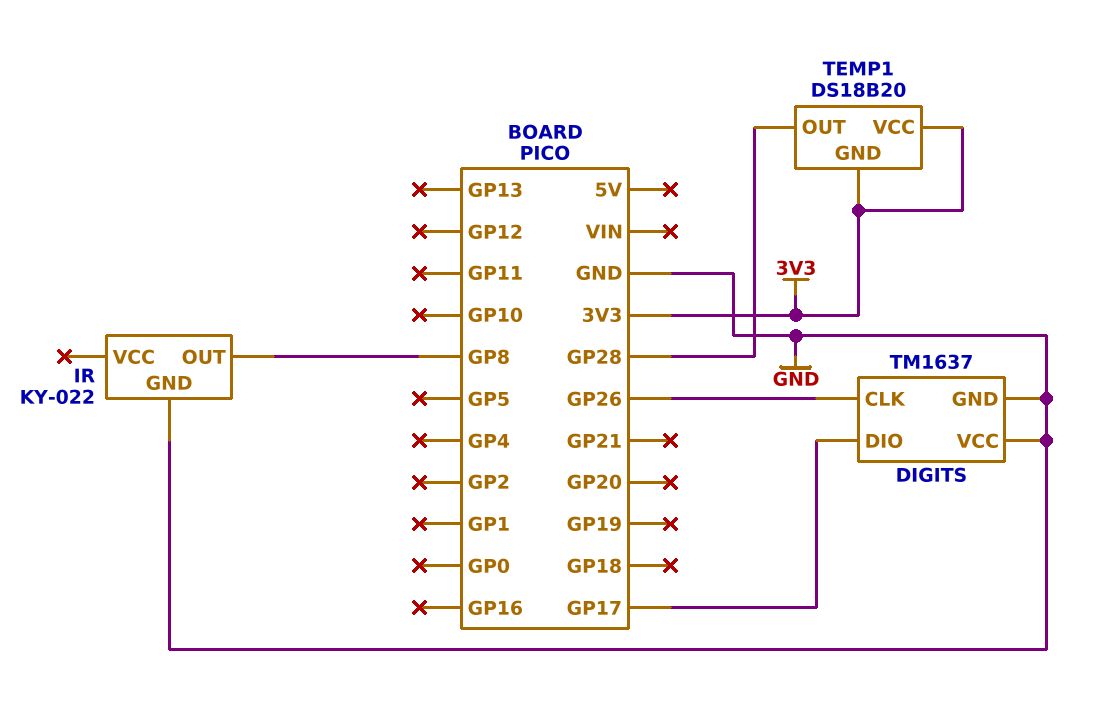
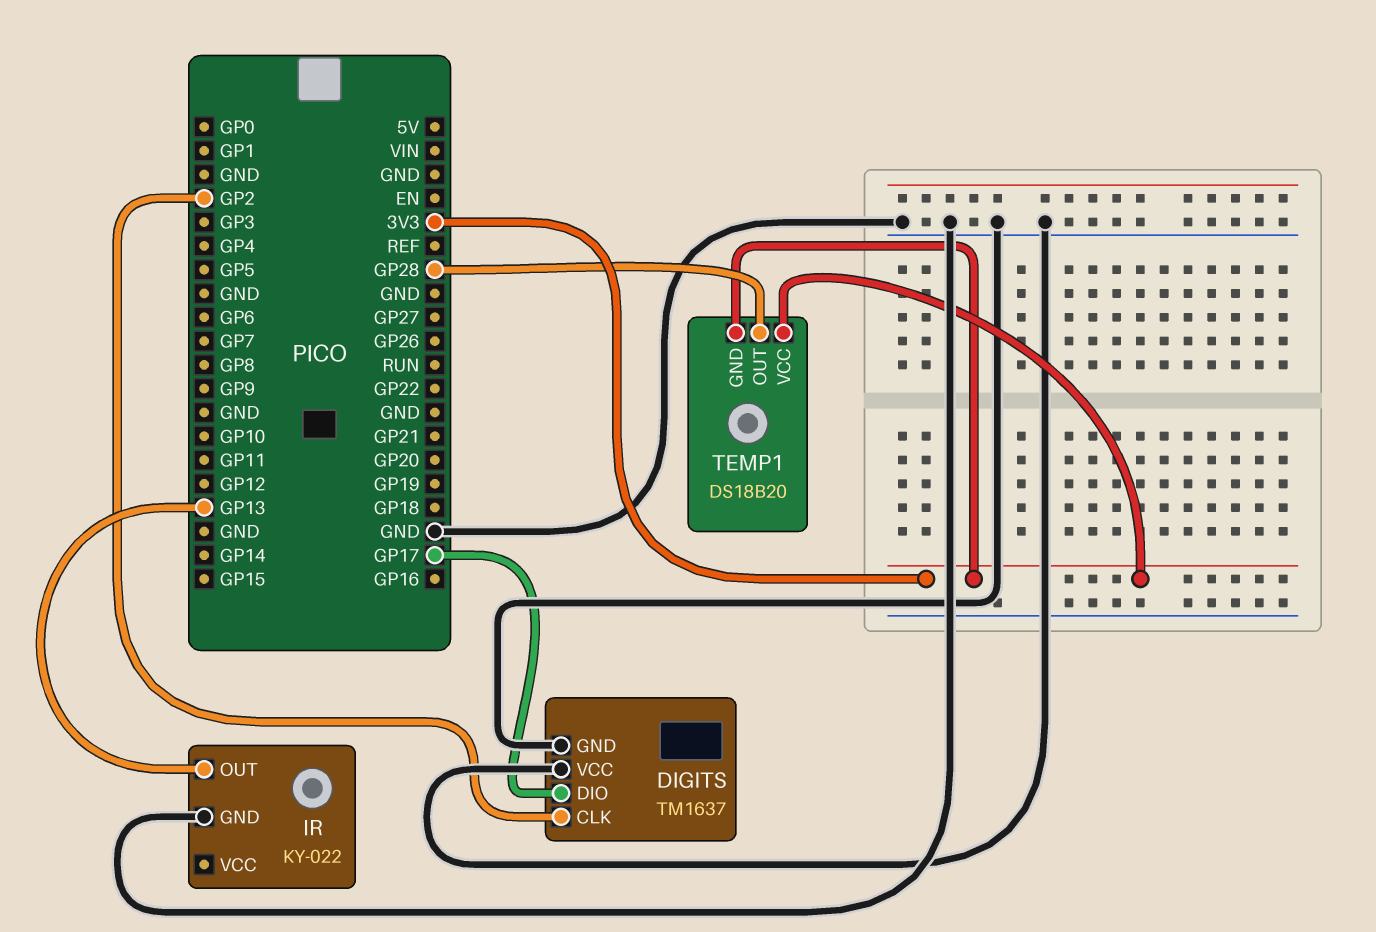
DIGITS pin CLK: GP26 -> GP2
IR pin OUT: GP8 -> GP13

